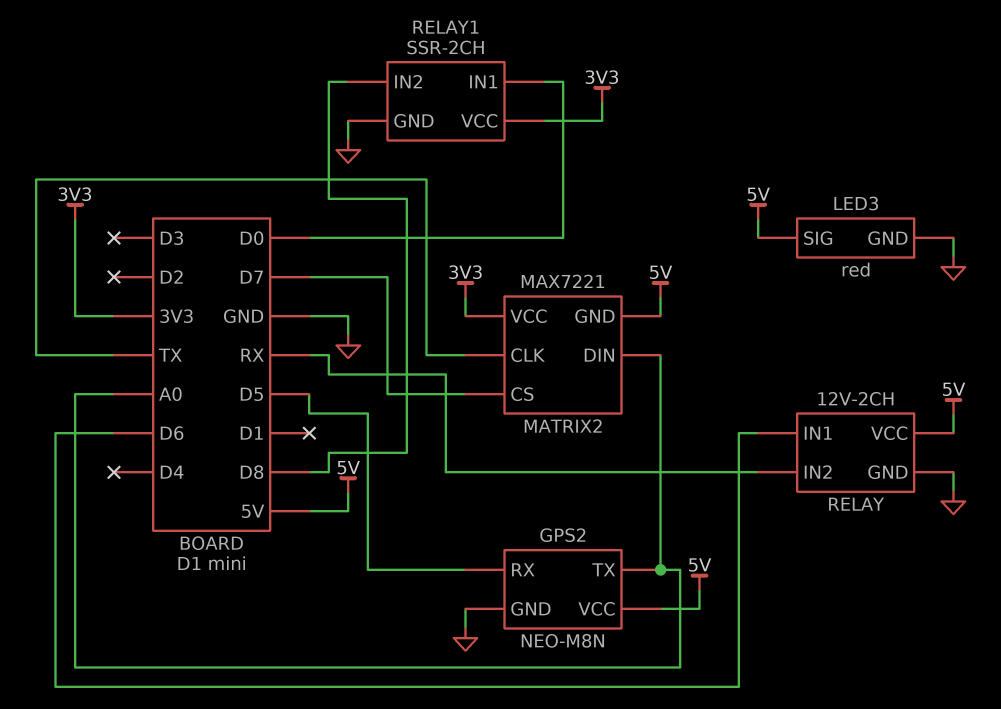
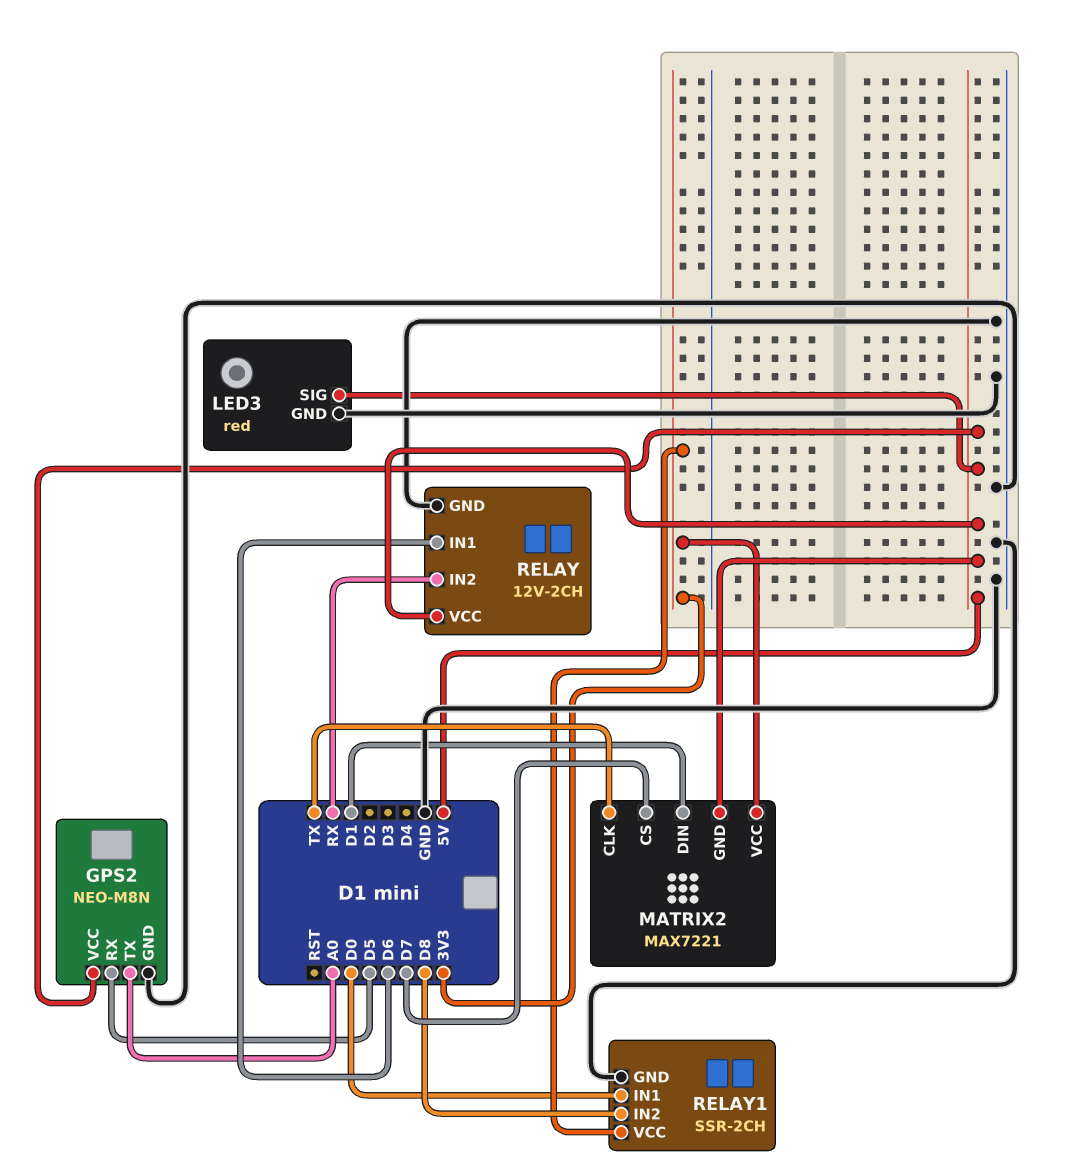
MATRIX2 pin DIN: A0 -> D1

